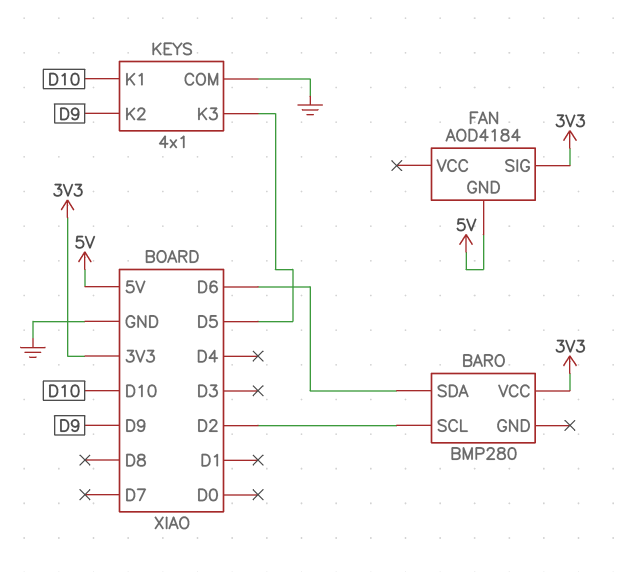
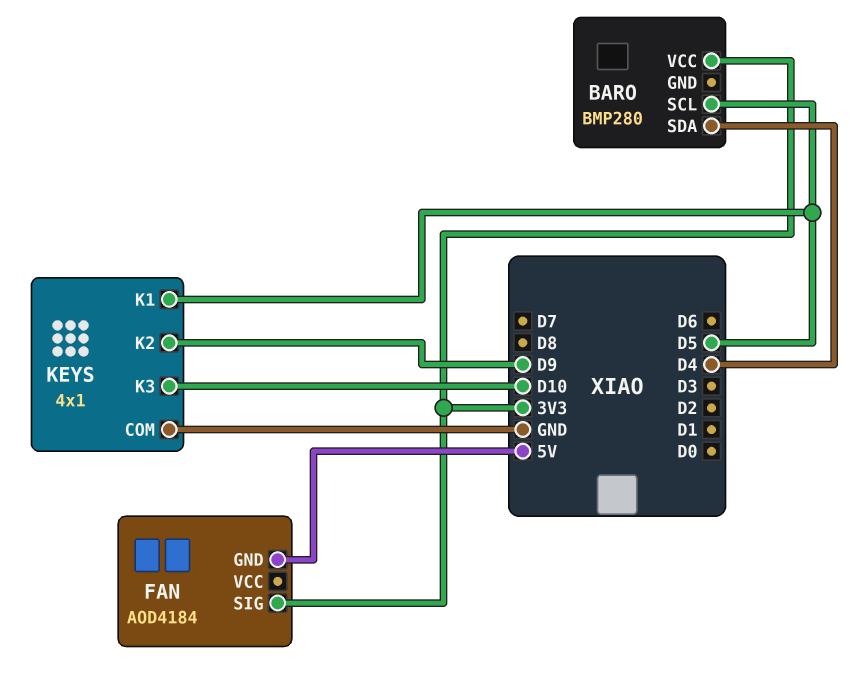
BARO pin SCL: D2 -> D5
BARO pin SDA: D6 -> D4
KEYS pin K1: D10 -> D5
KEYS pin K3: D5 -> D10

